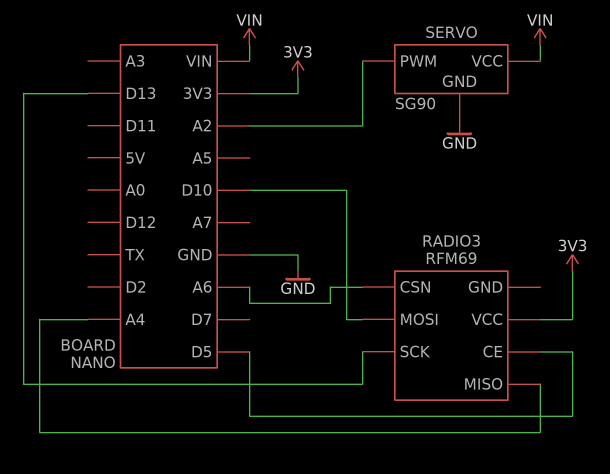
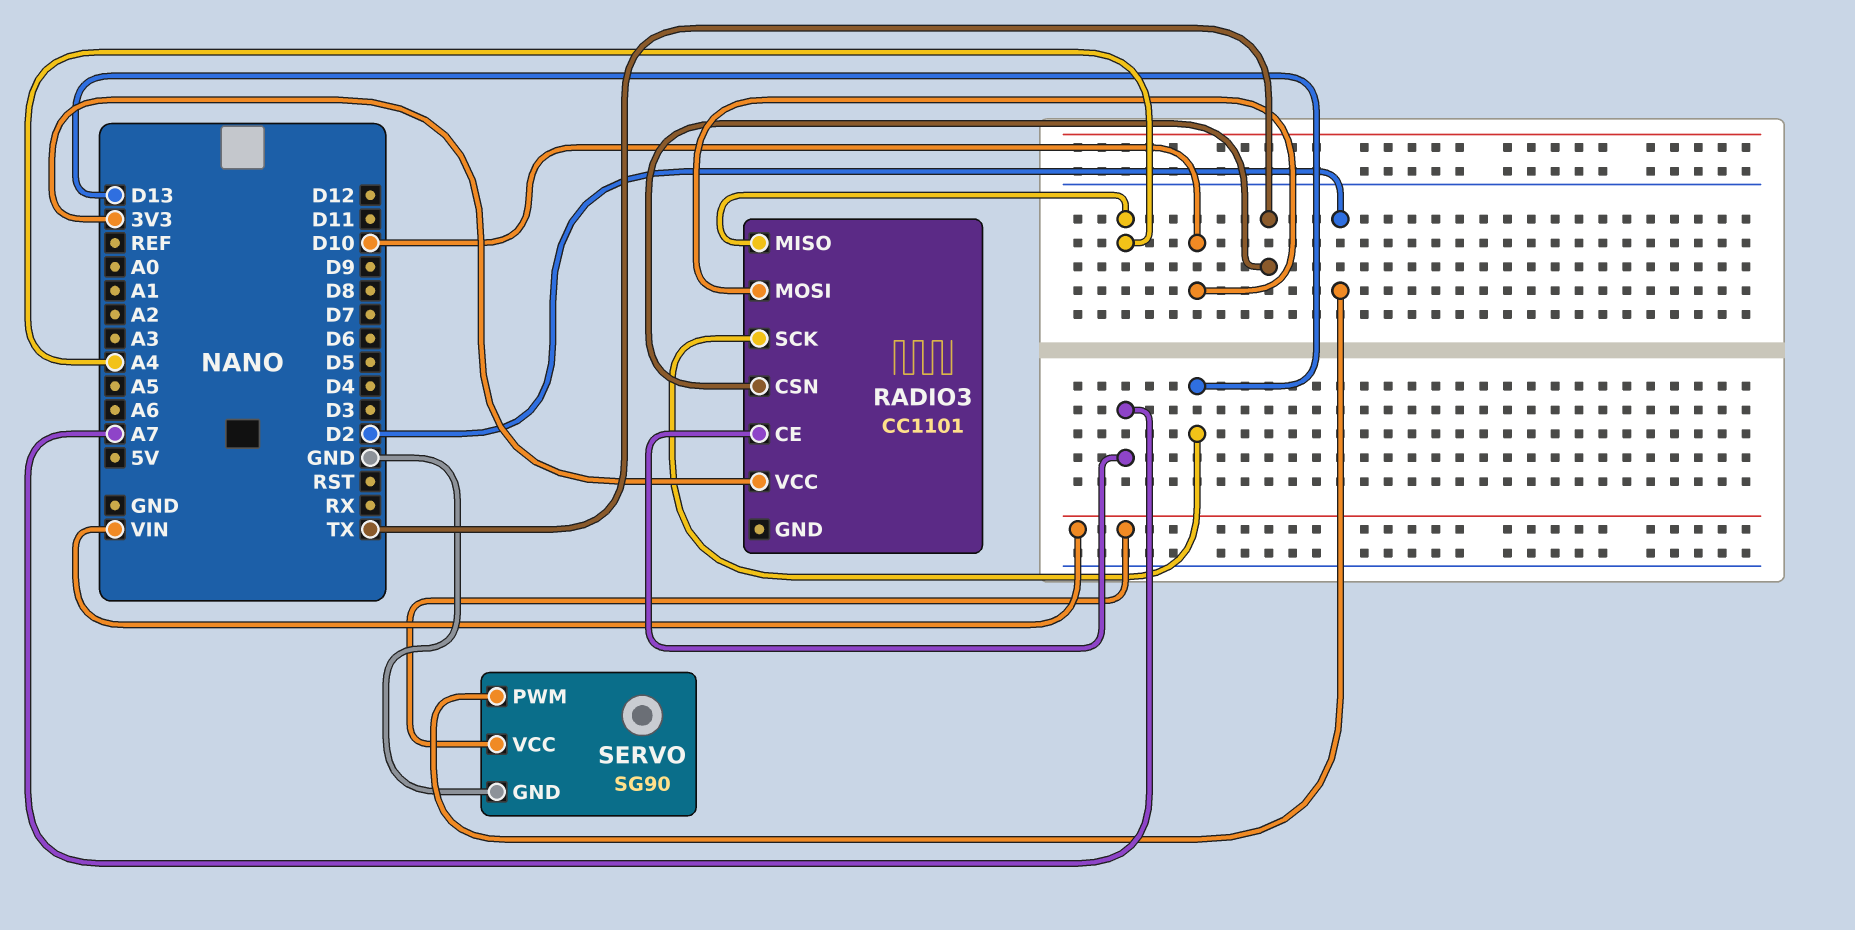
RADIO3: RFM69 -> CC1101
RADIO3 pin CE: D5 -> A7
RADIO3 pin CSN: A6 -> TX
SERVO pin PWM: A2 -> D2

